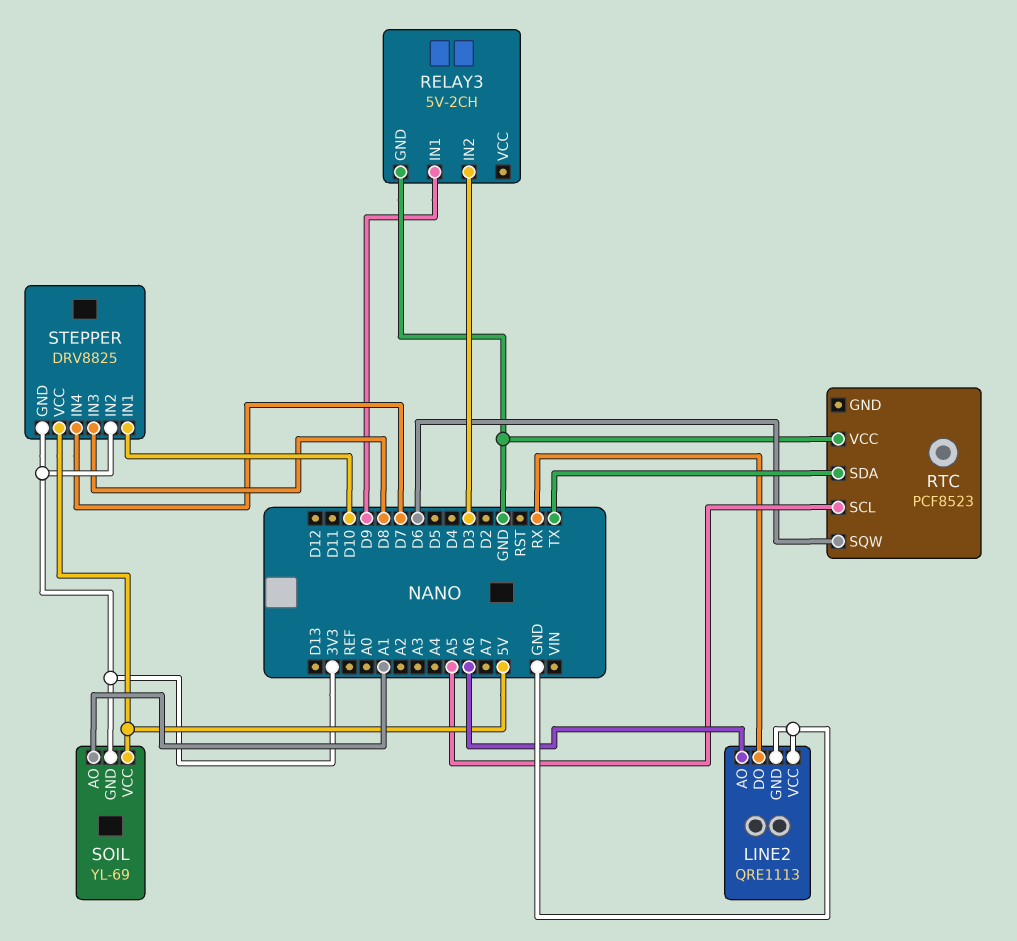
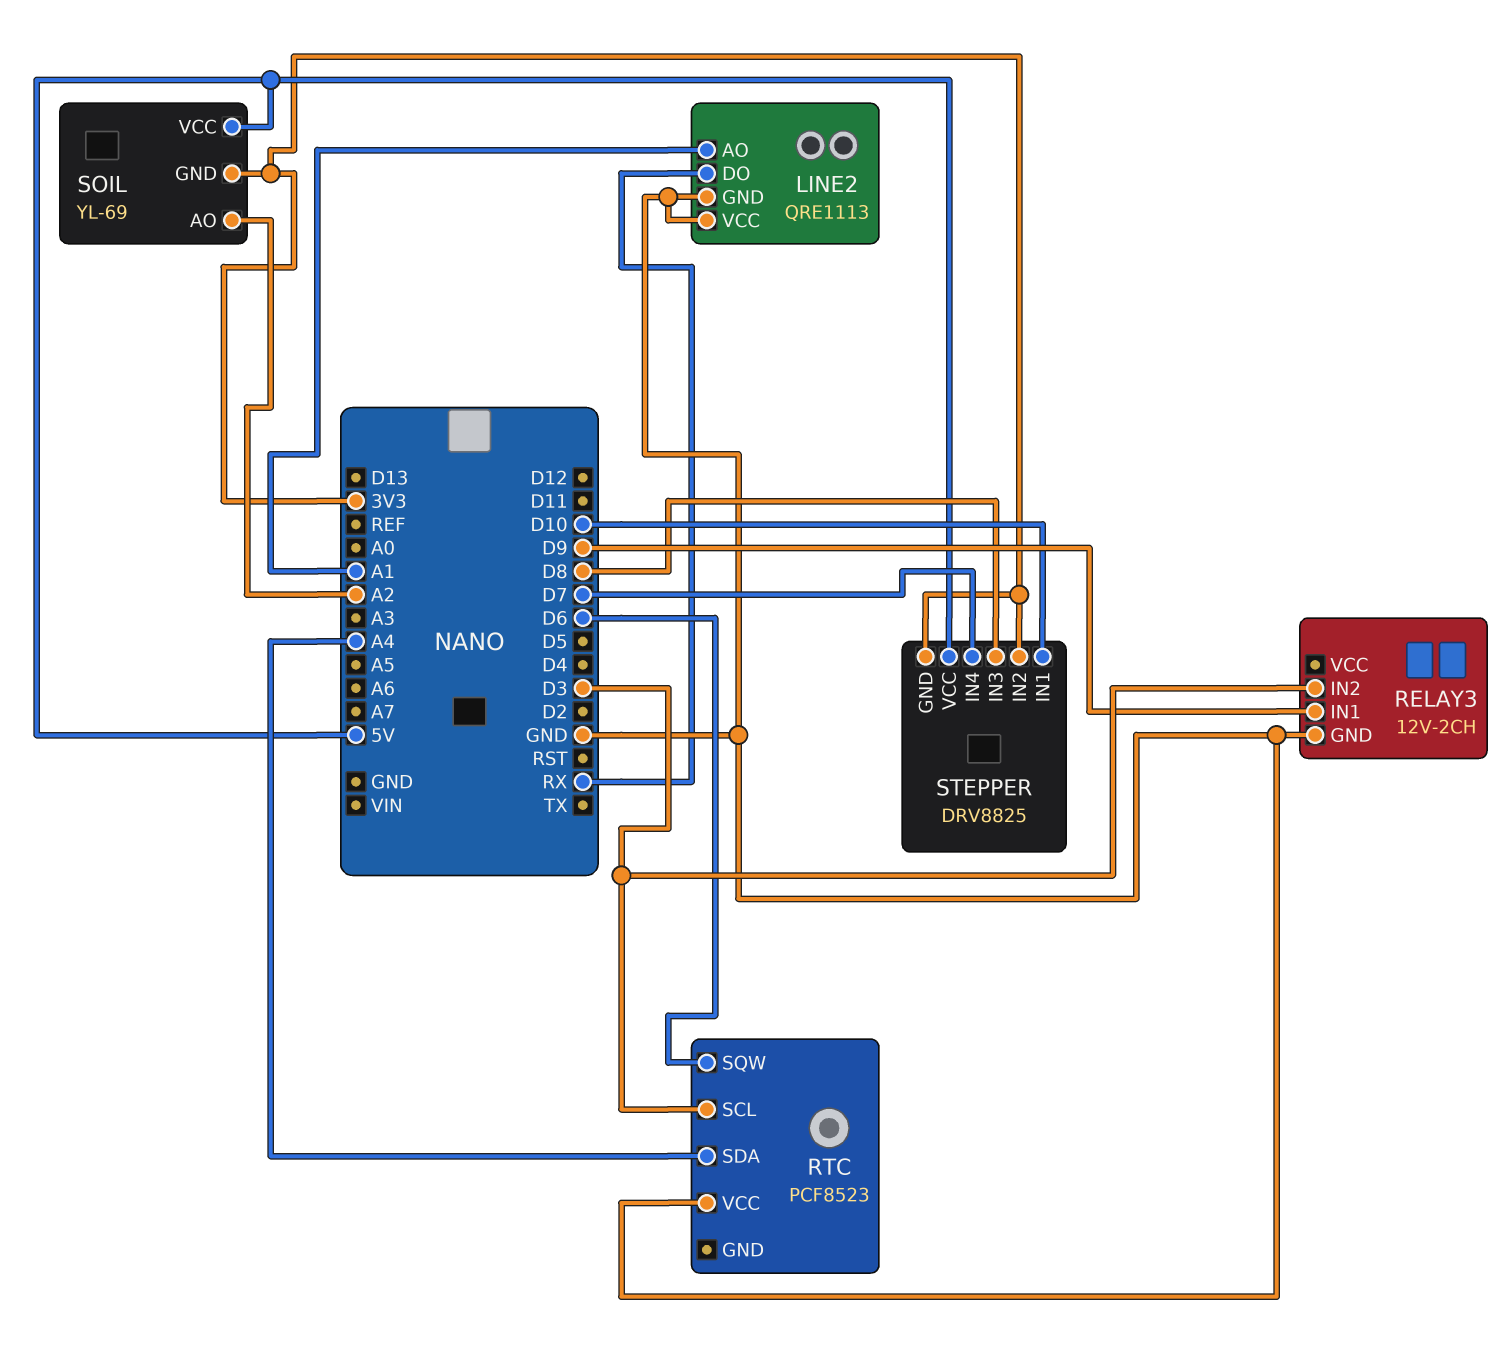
LINE2 pin AO: A6 -> A1
RELAY3: 5V-2CH -> 12V-2CH
RTC pin SCL: A5 -> D3
RTC pin SDA: TX -> A4
SOIL pin AO: A1 -> A2

